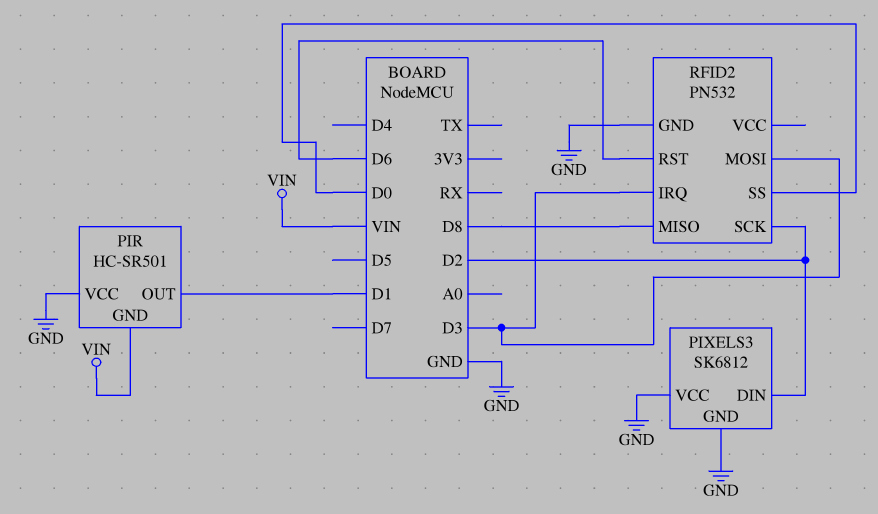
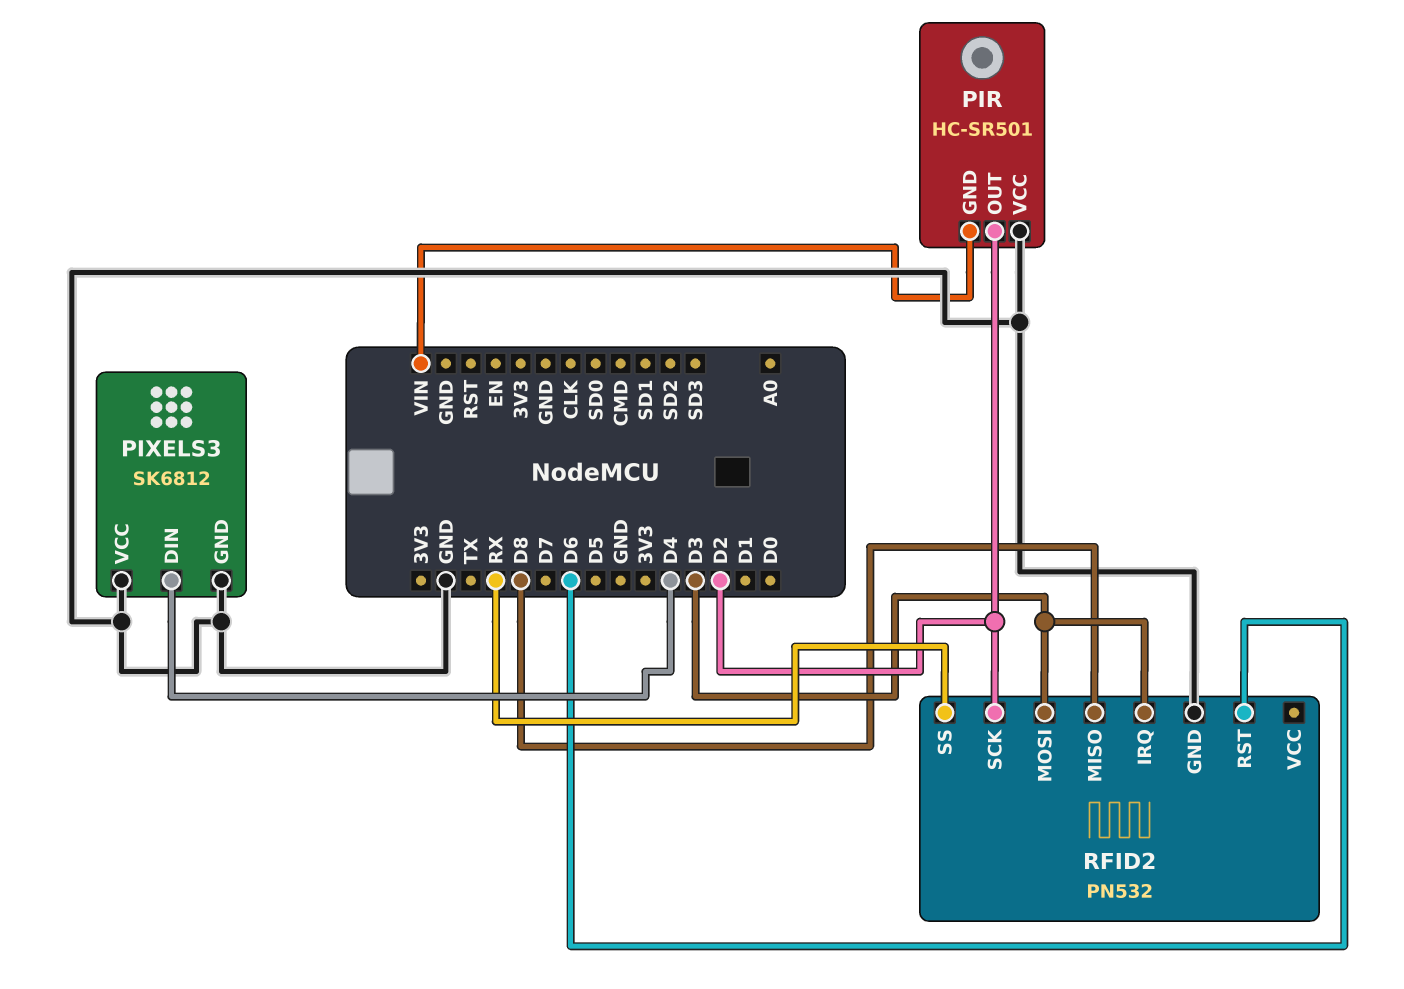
PIR pin OUT: D1 -> D2
PIXELS3 pin DIN: D2 -> D4
RFID2 pin SS: D0 -> RX

